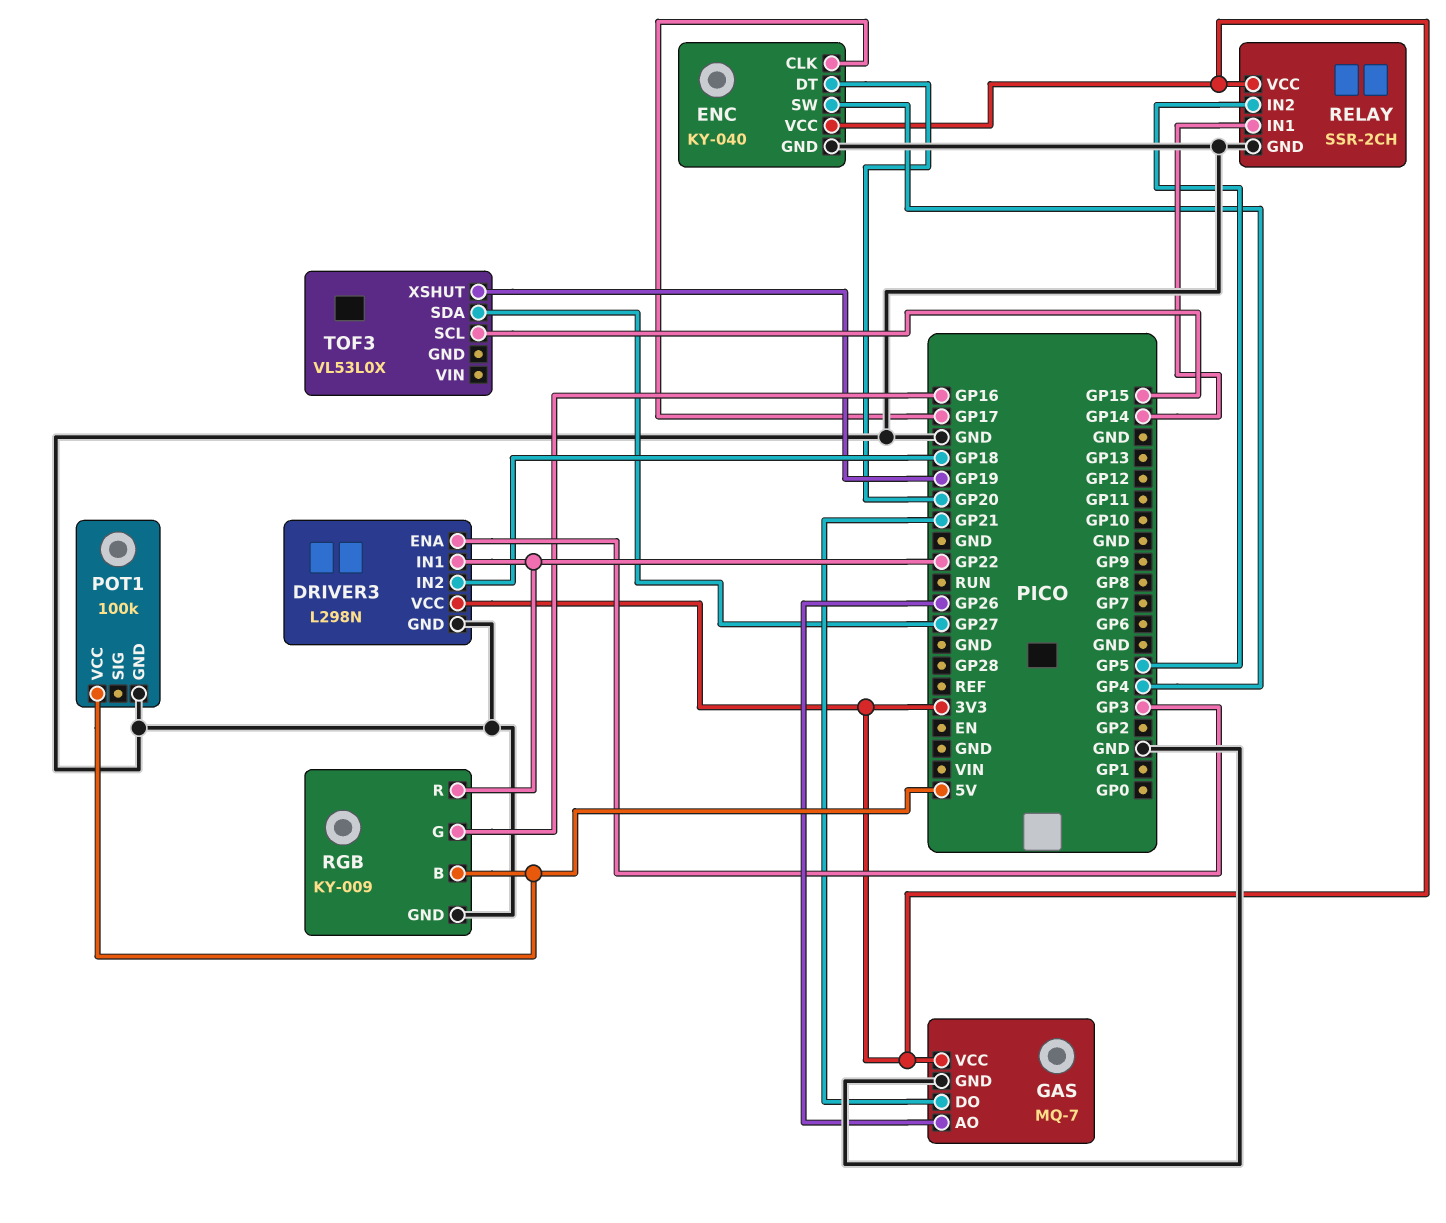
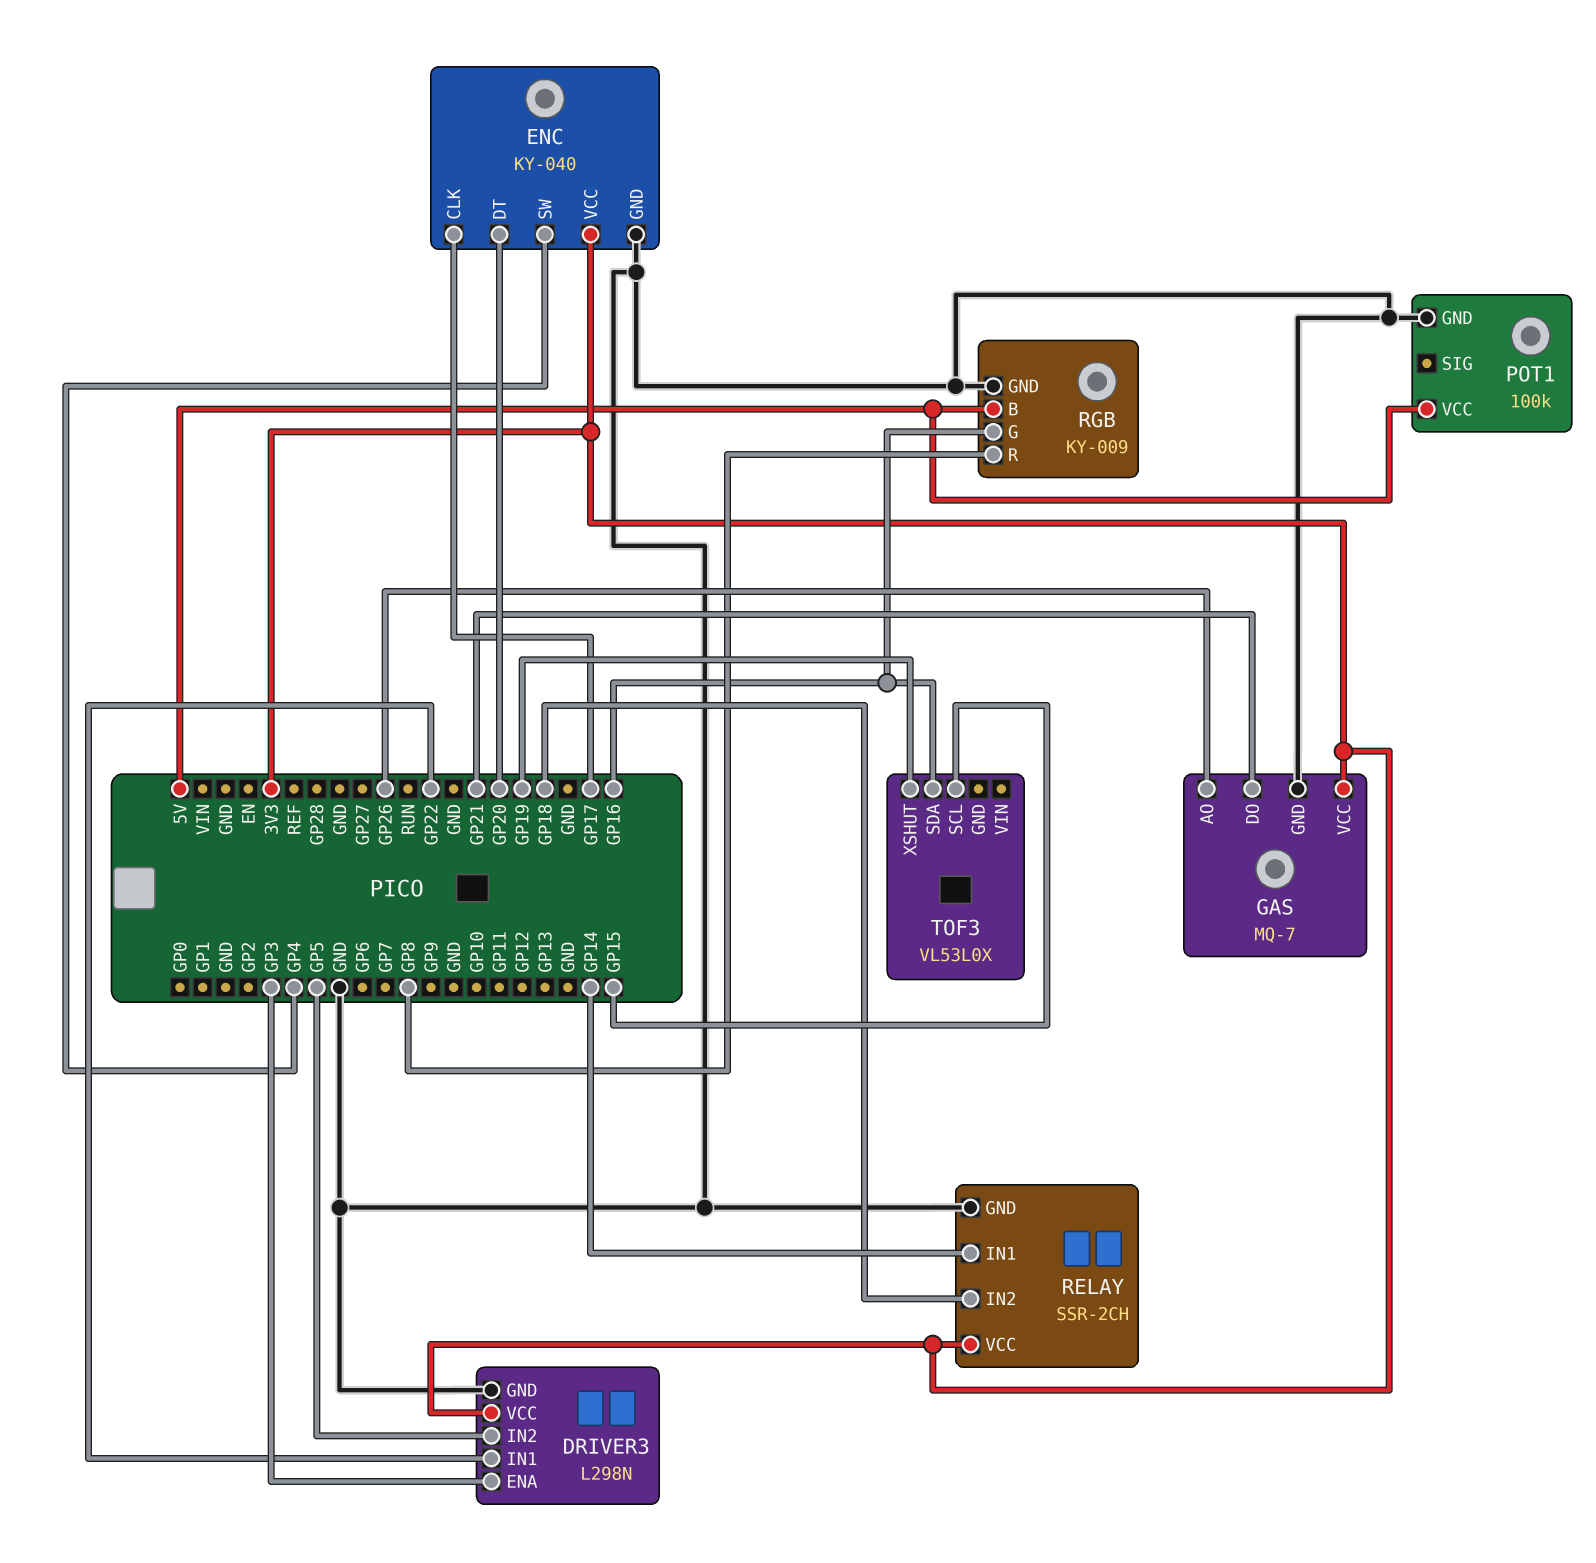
DRIVER3 pin IN2: GP18 -> GP5
RELAY pin IN2: GP5 -> GP18
RGB pin R: GP22 -> GP8
TOF3 pin SDA: GP27 -> GP16

